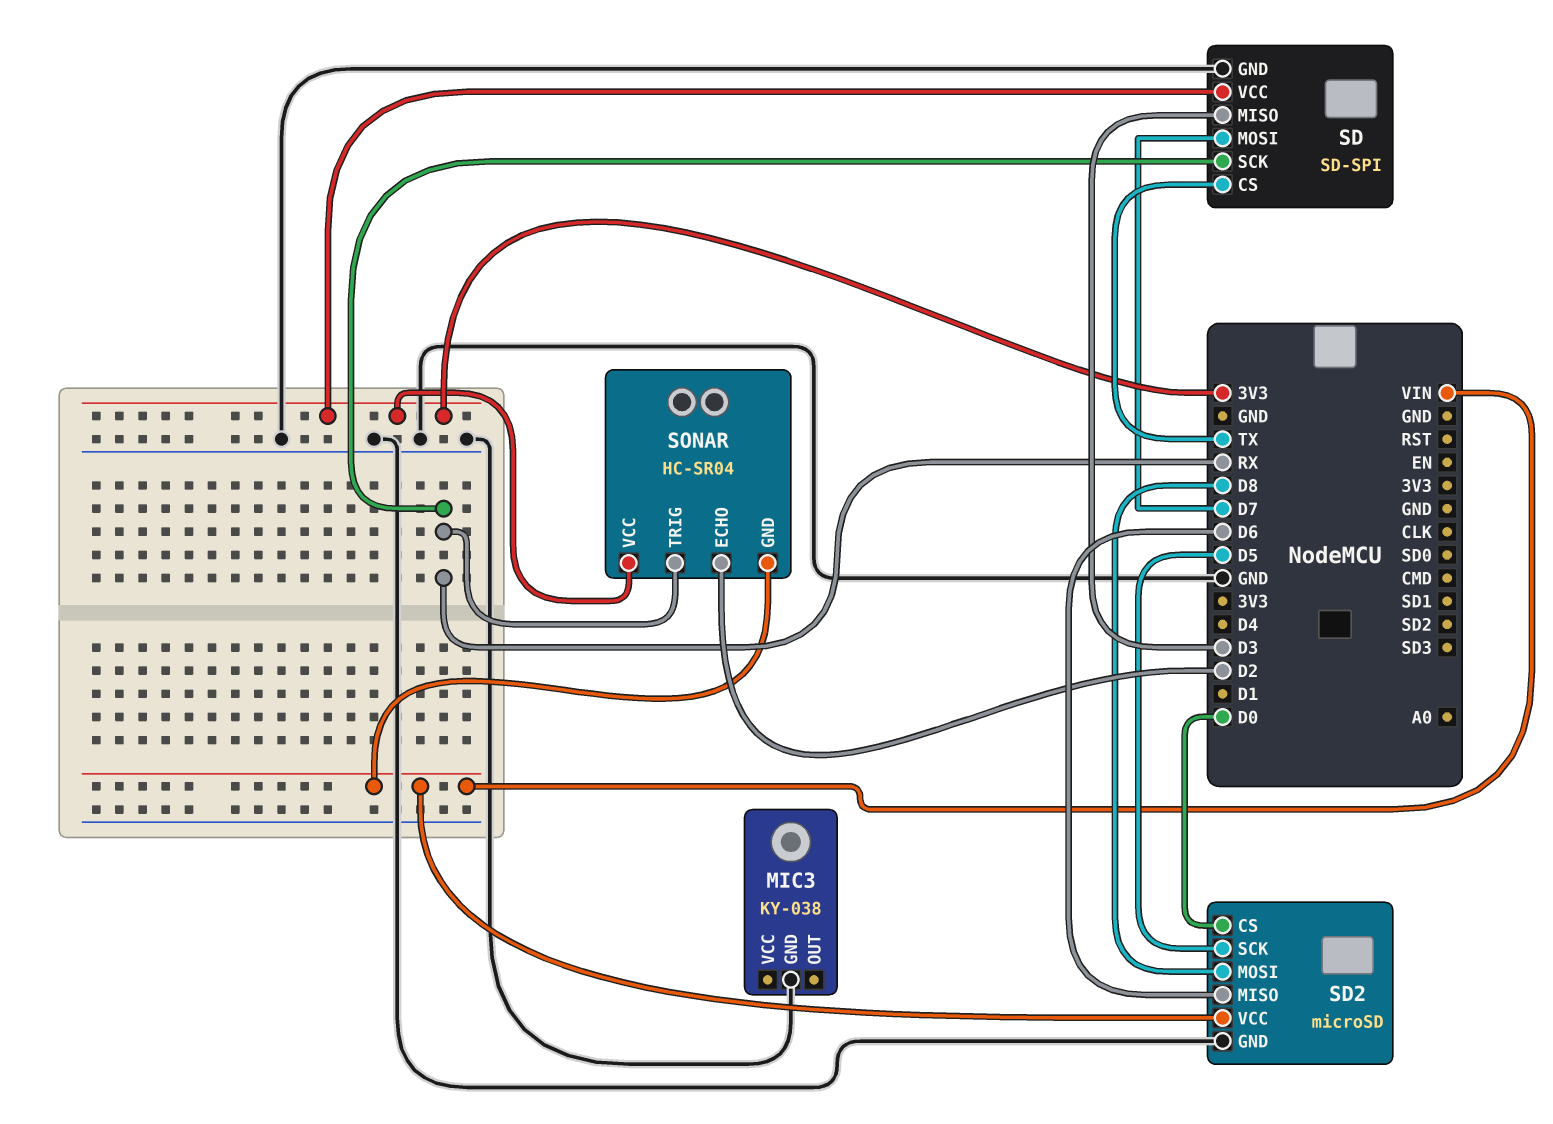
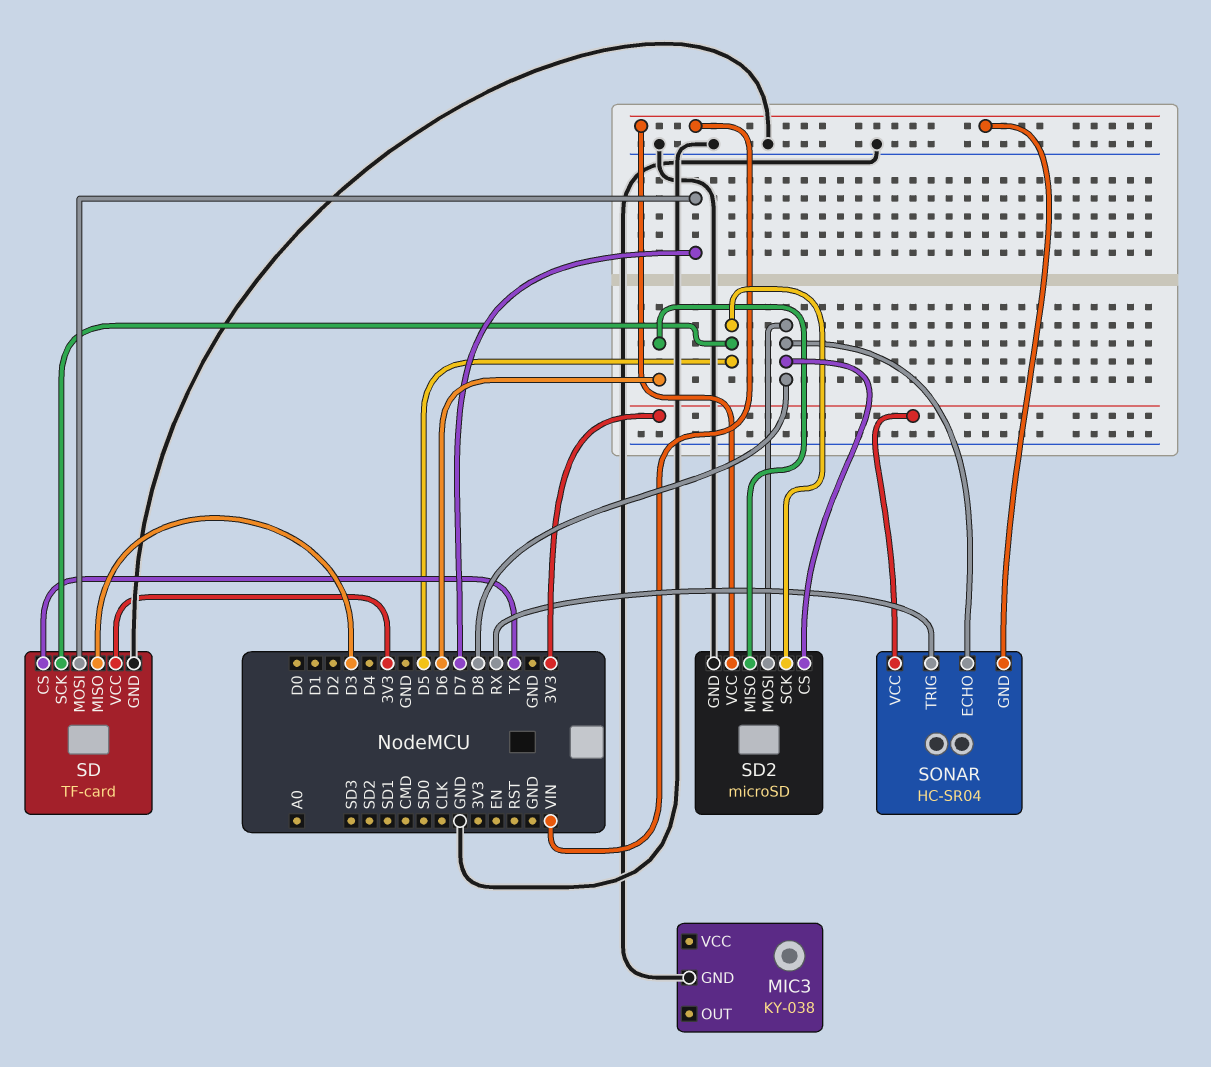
SD: SD-SPI -> TF-card
SD pin SCK: RX -> D5
SD2 pin CS: D0 -> D8
SONAR pin ECHO: D2 -> D8

